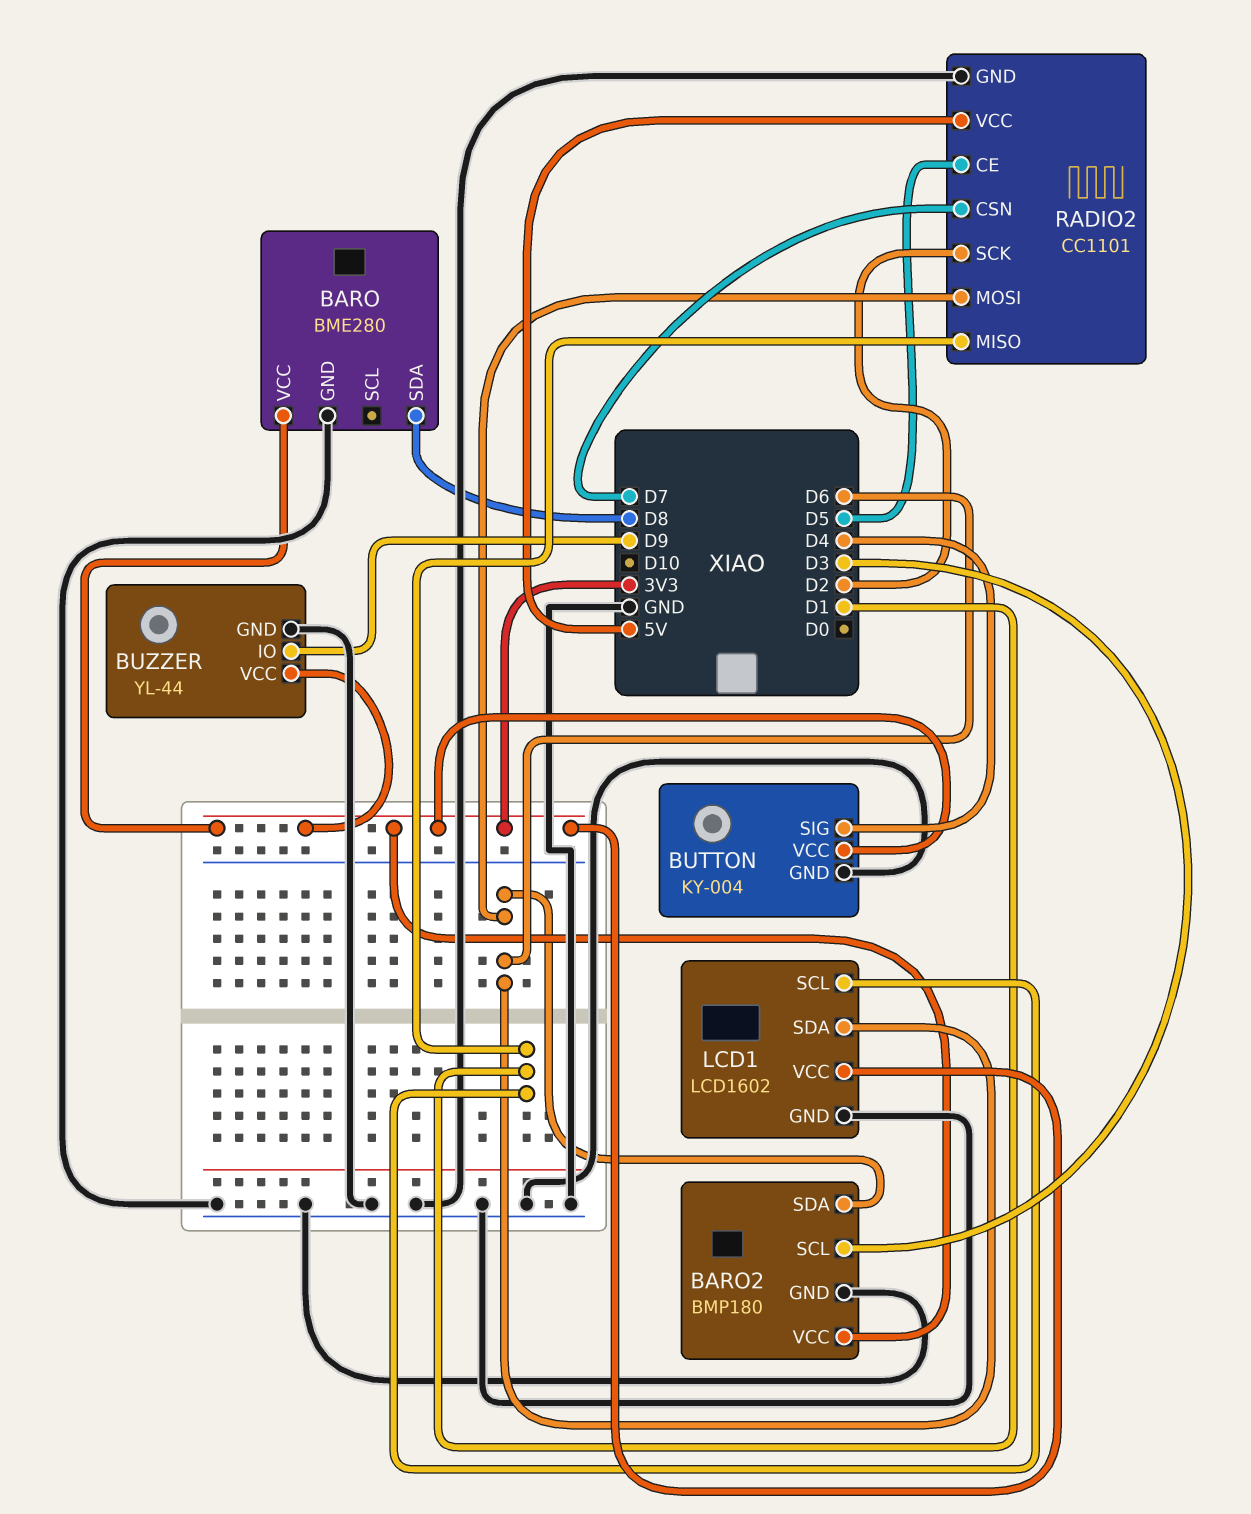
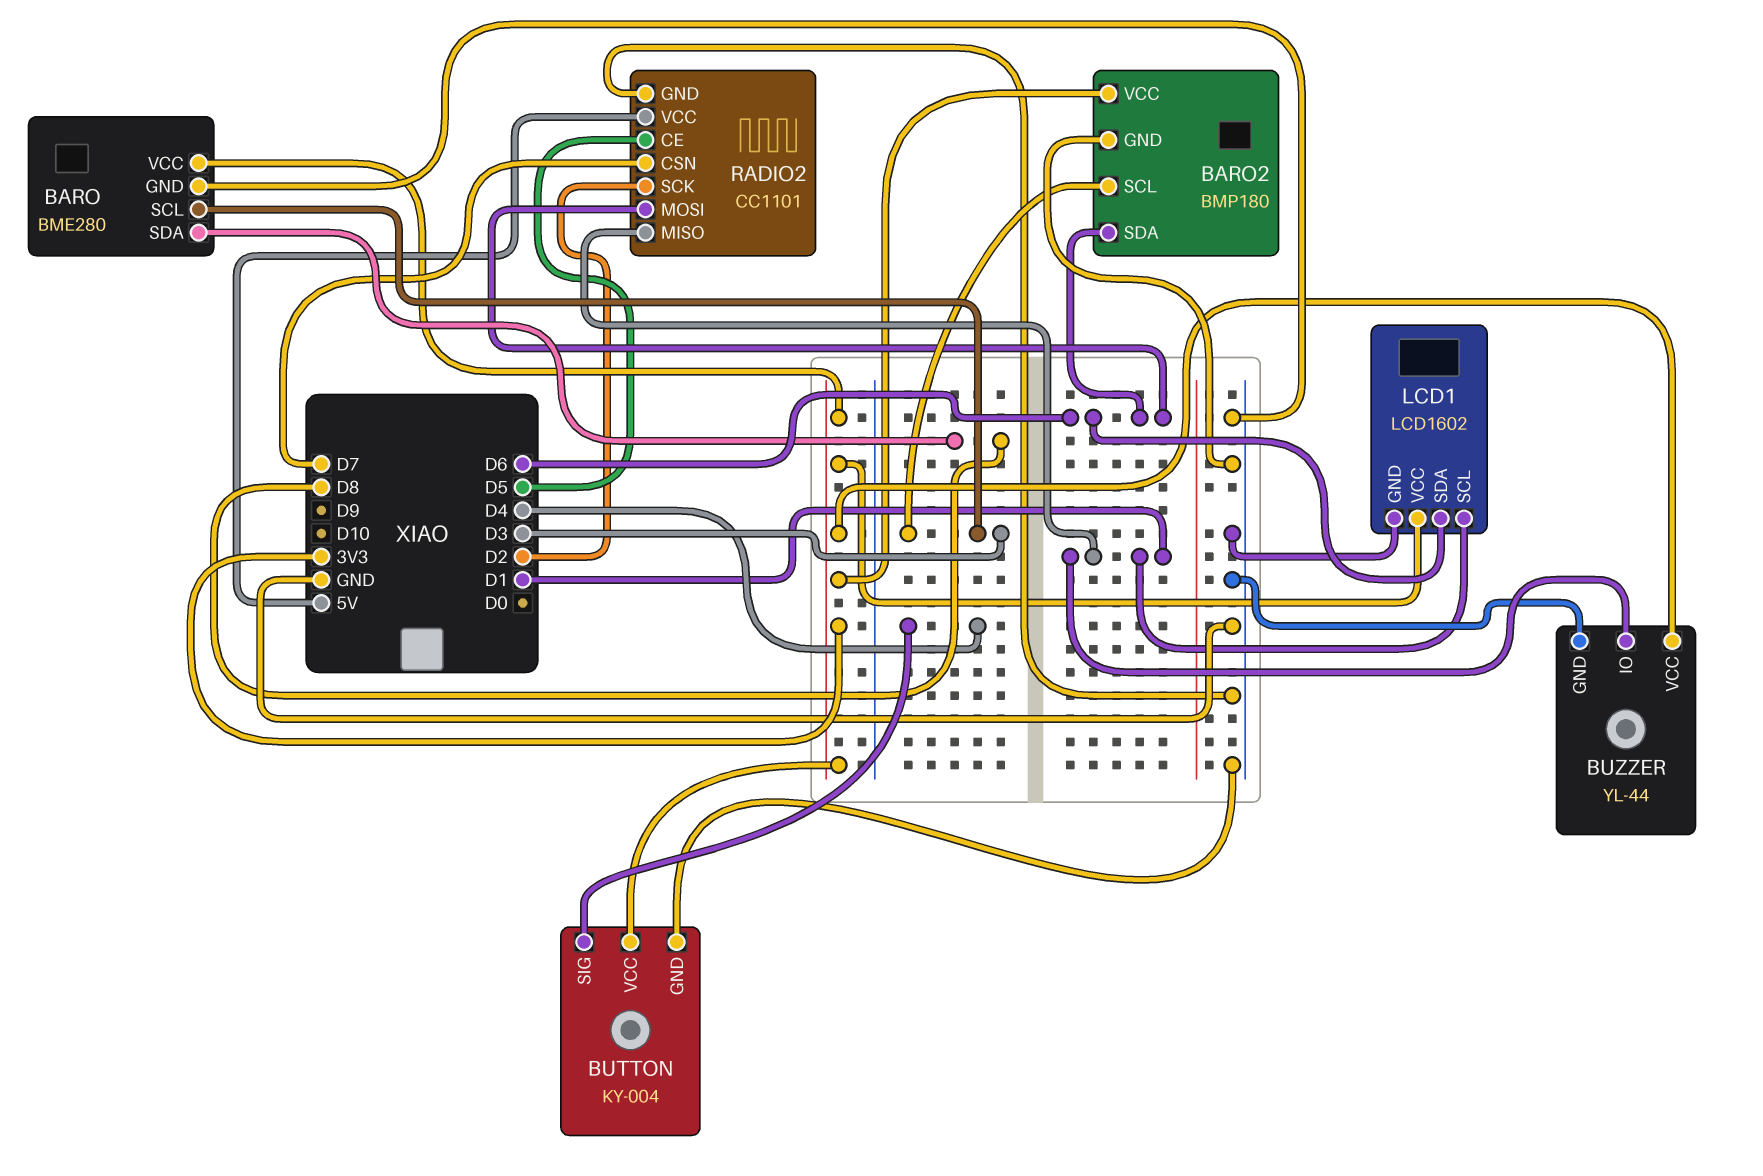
BARO pin SCL: none -> D3
BUZZER pin IO: D9 -> D1

